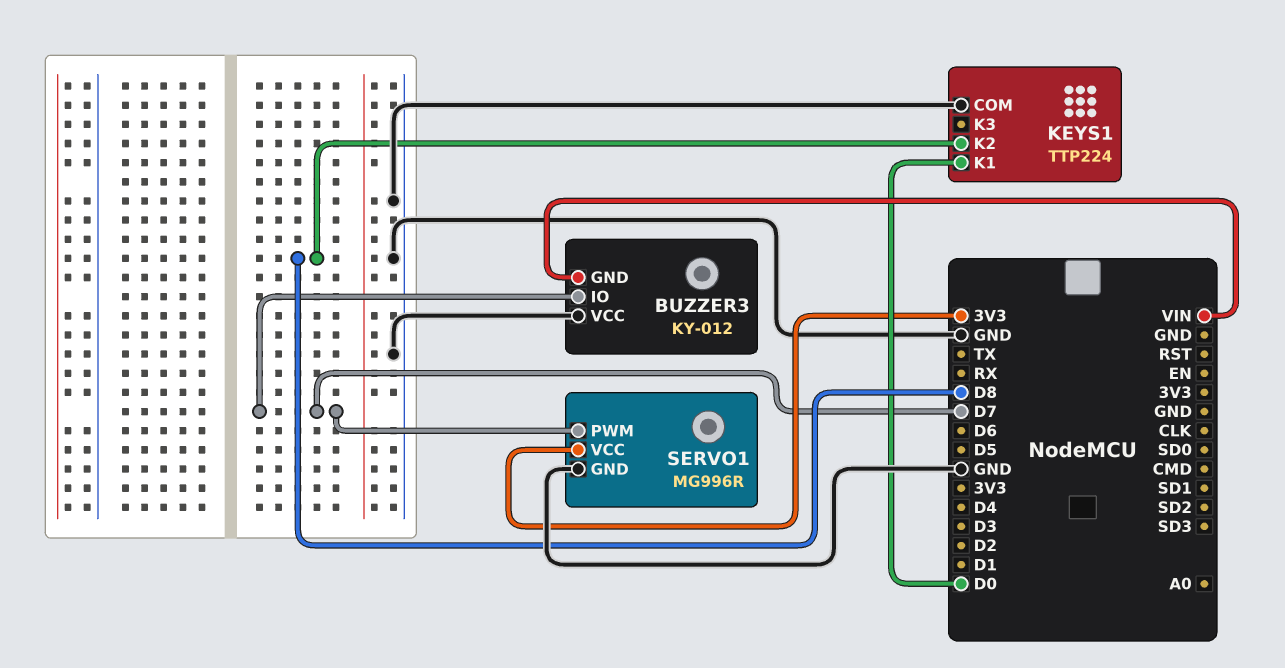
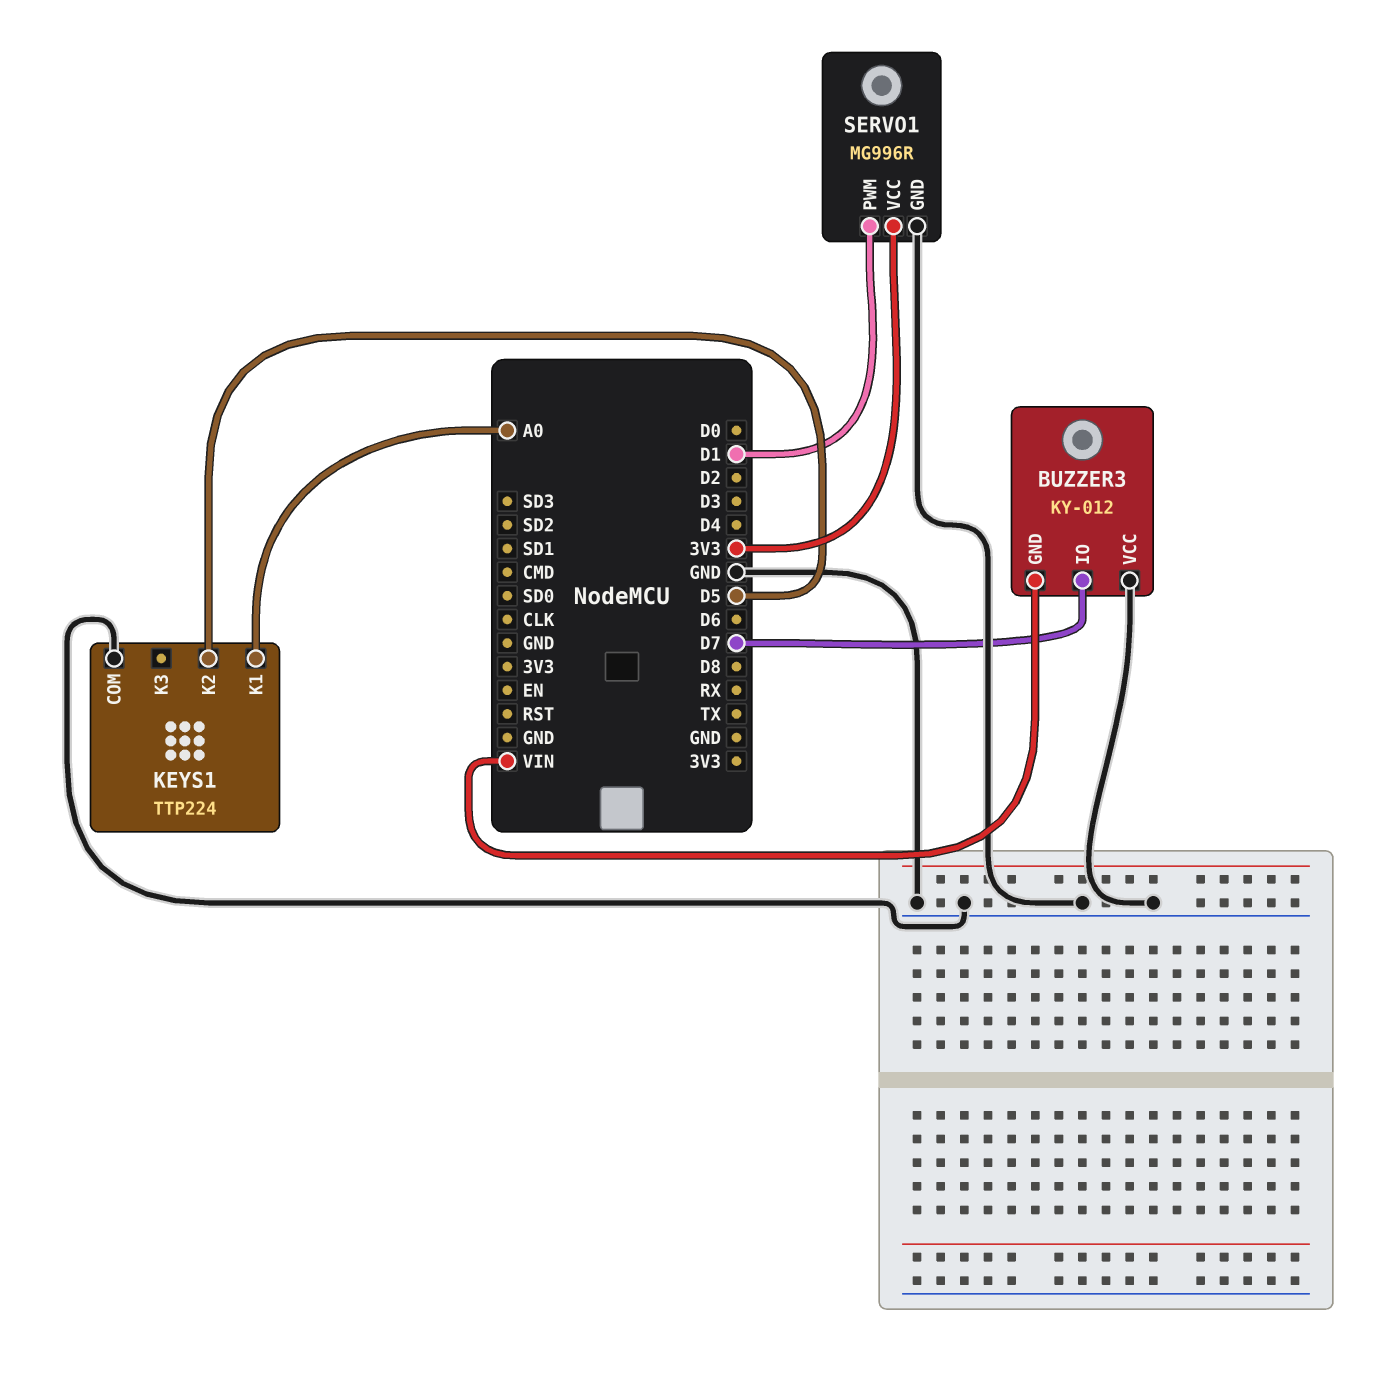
KEYS1 pin K1: D0 -> A0
KEYS1 pin K2: D8 -> D5
SERVO1 pin PWM: D7 -> D1

